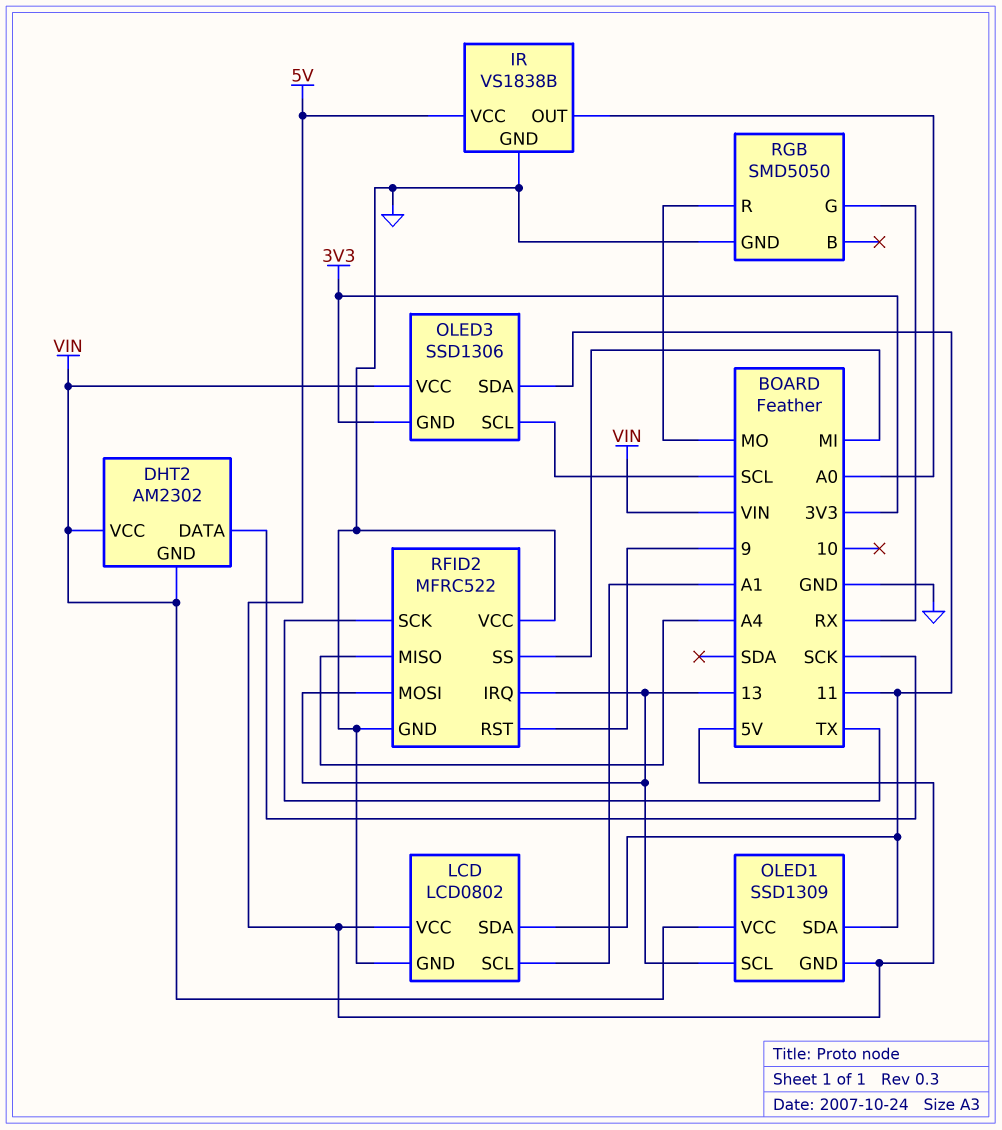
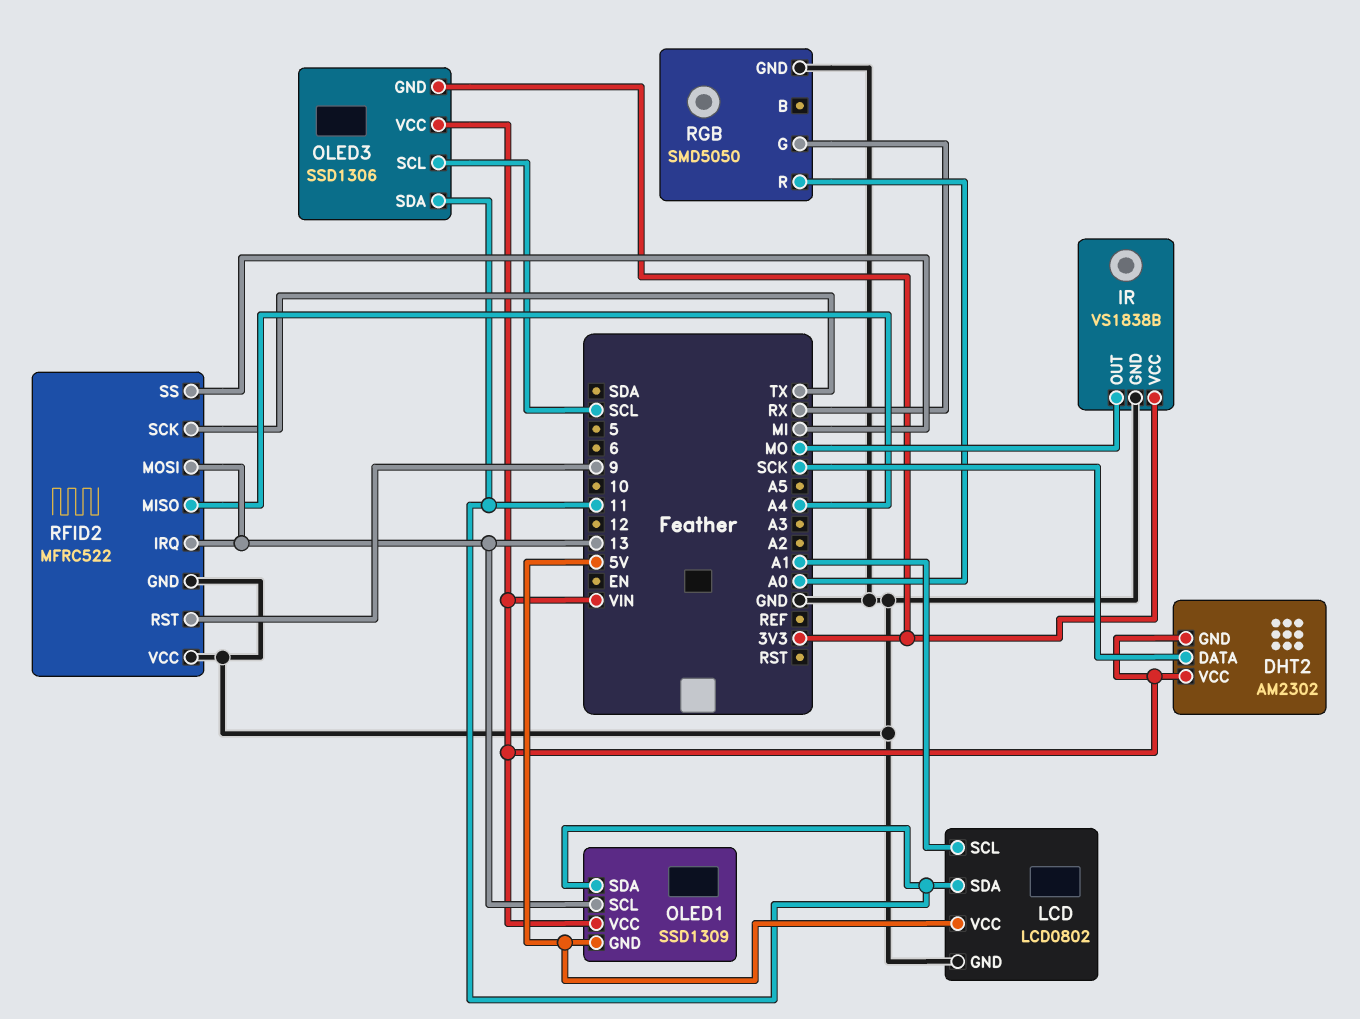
IR pin OUT: A0 -> MO
IR pin VCC: 5V -> 3V3
RGB pin R: MO -> A0

